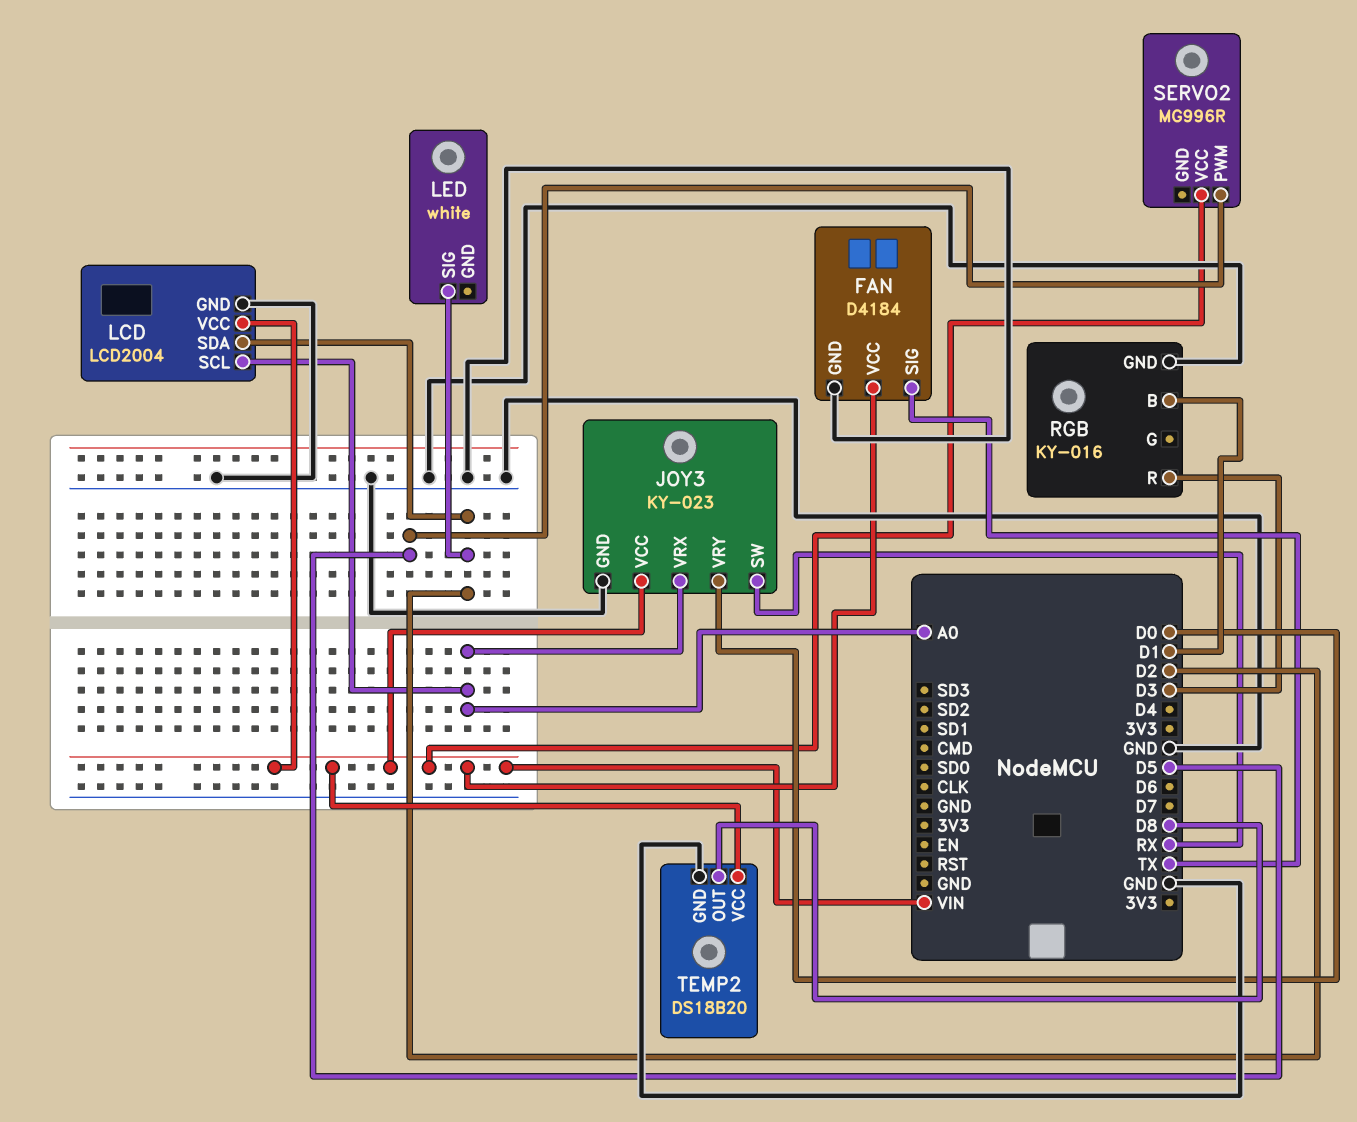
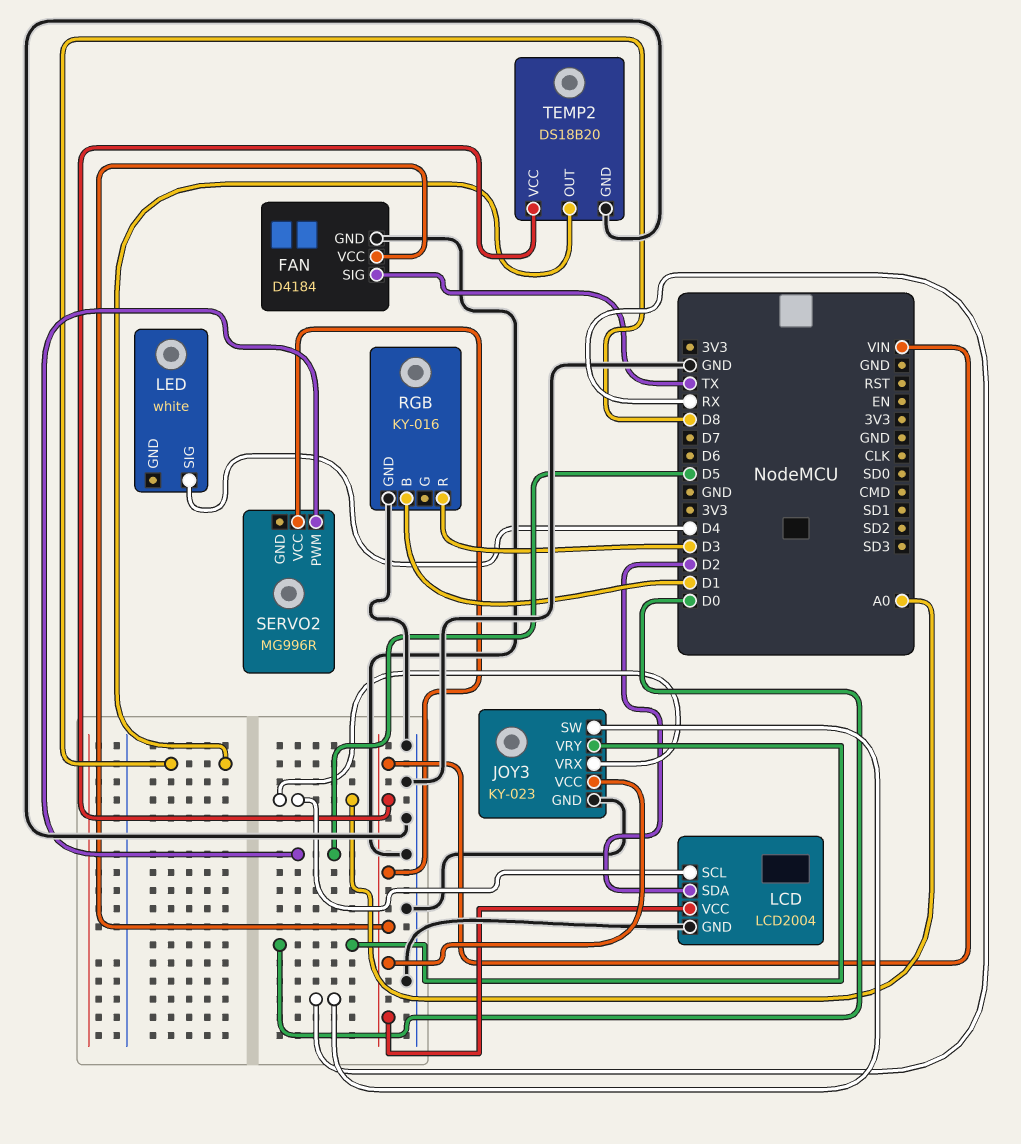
LED pin SIG: D2 -> D4

